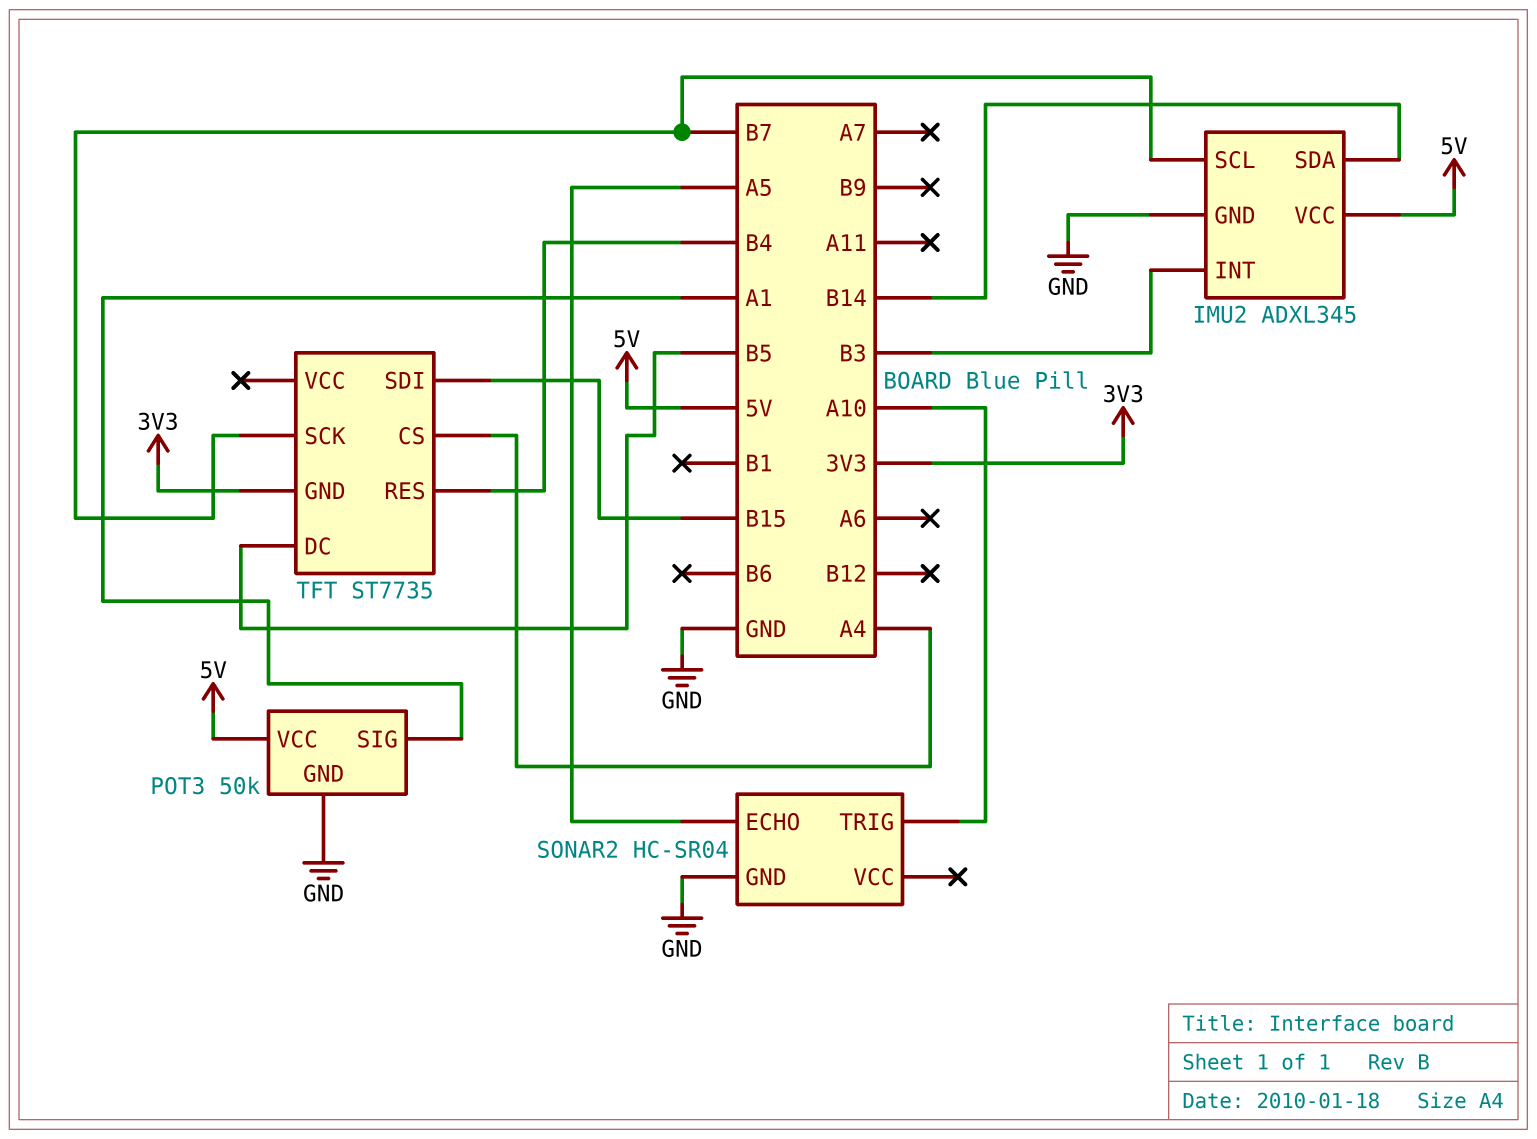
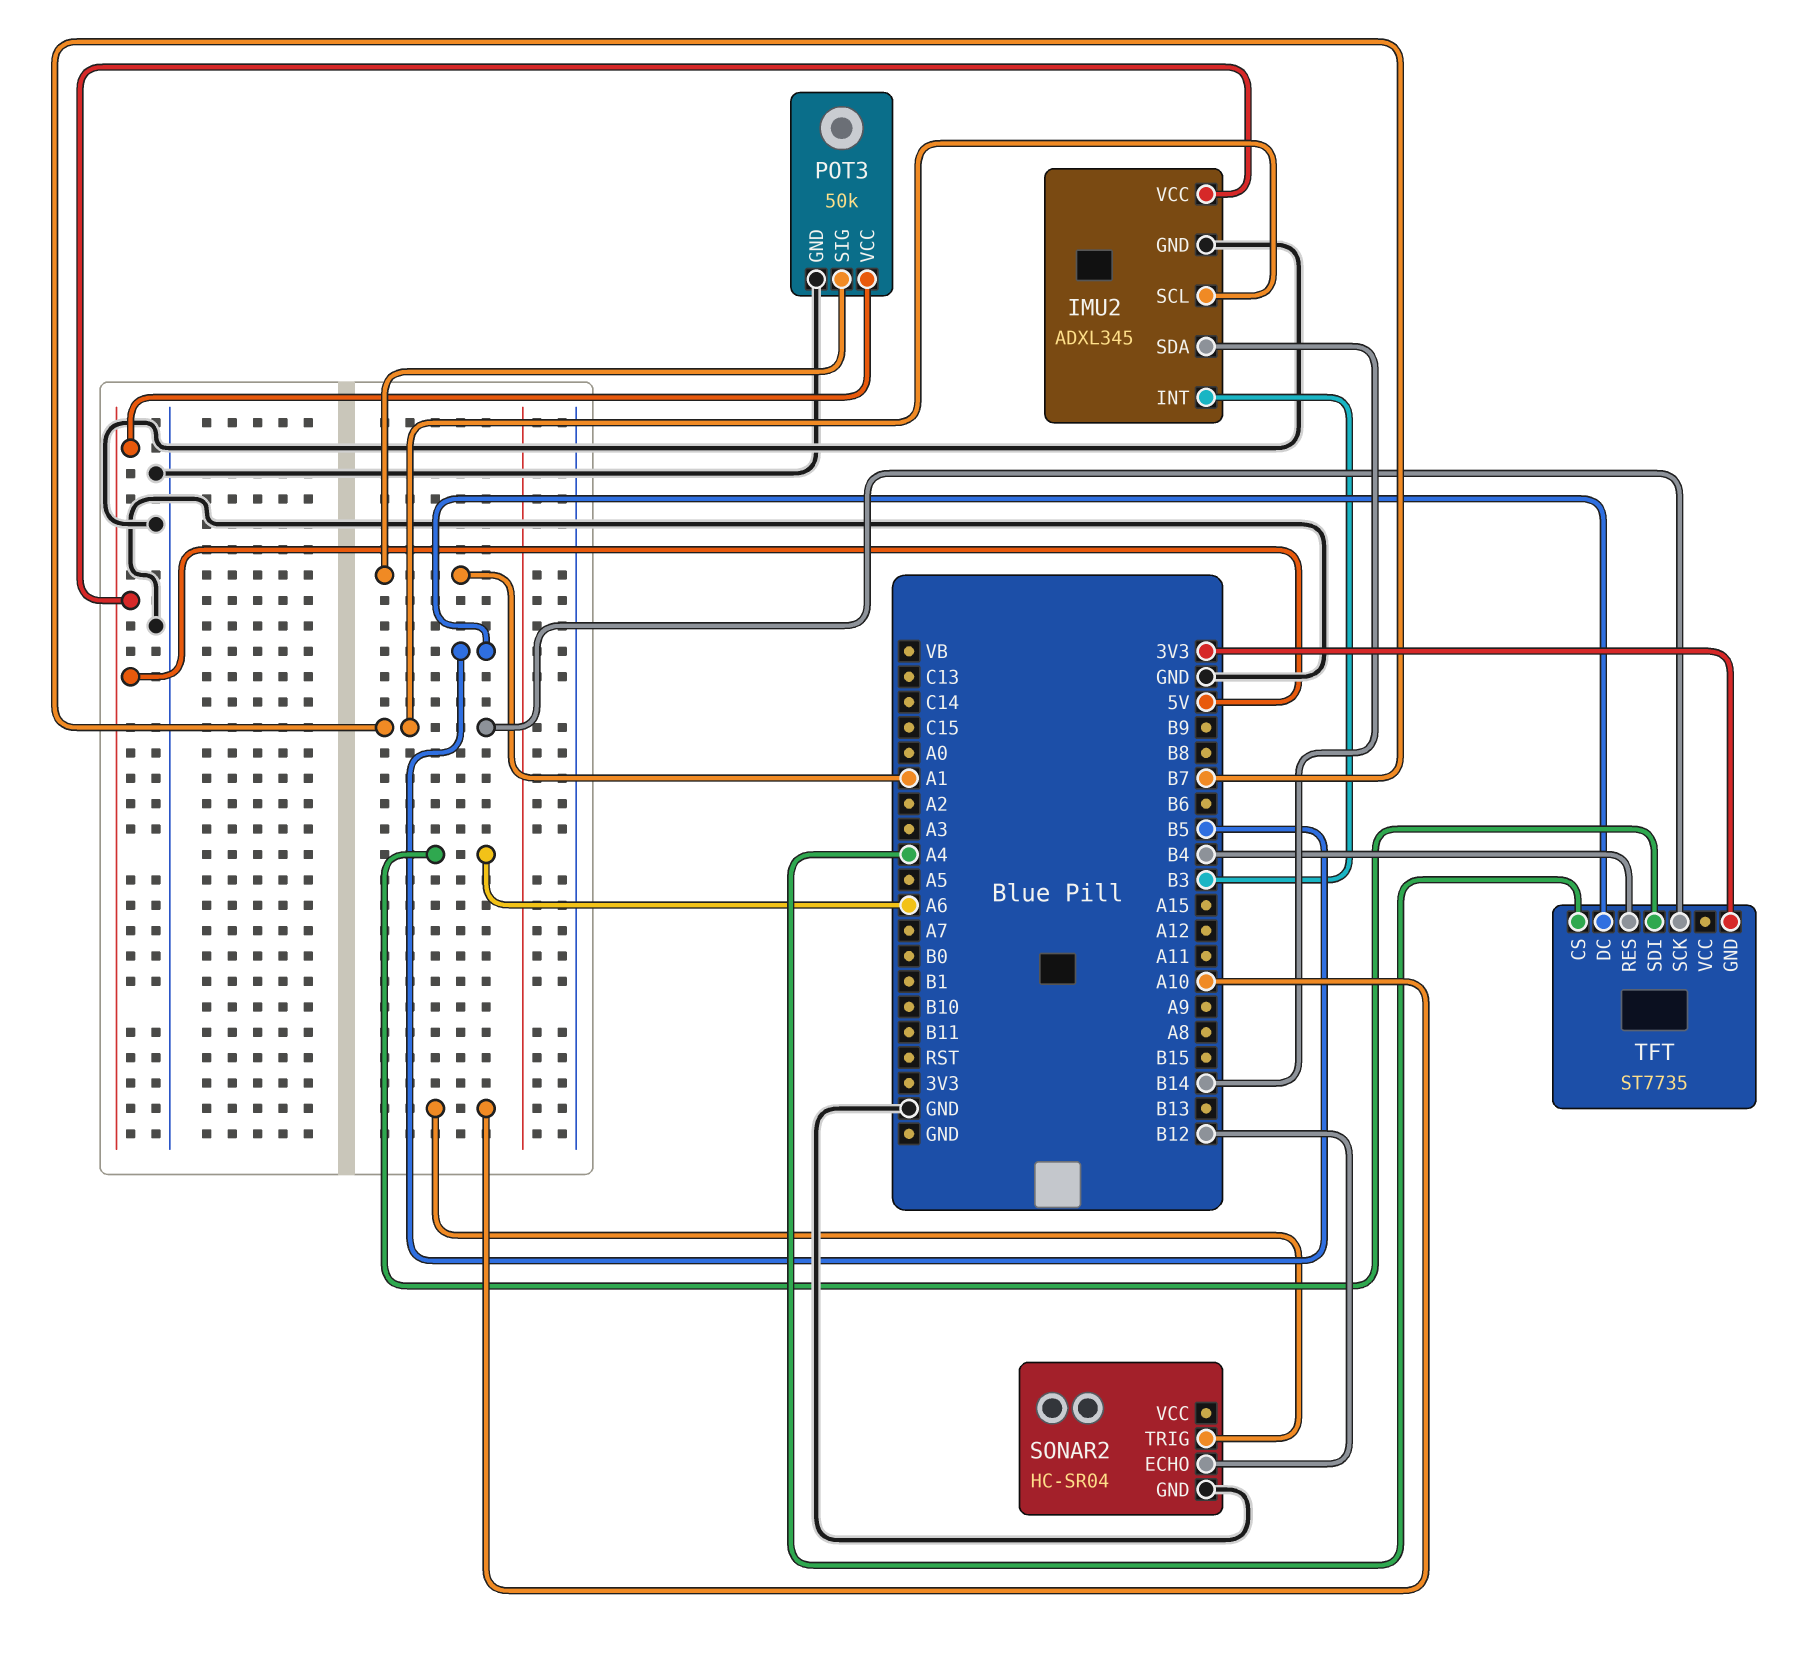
SONAR2 pin ECHO: A5 -> B12
TFT pin SDI: B15 -> A6

